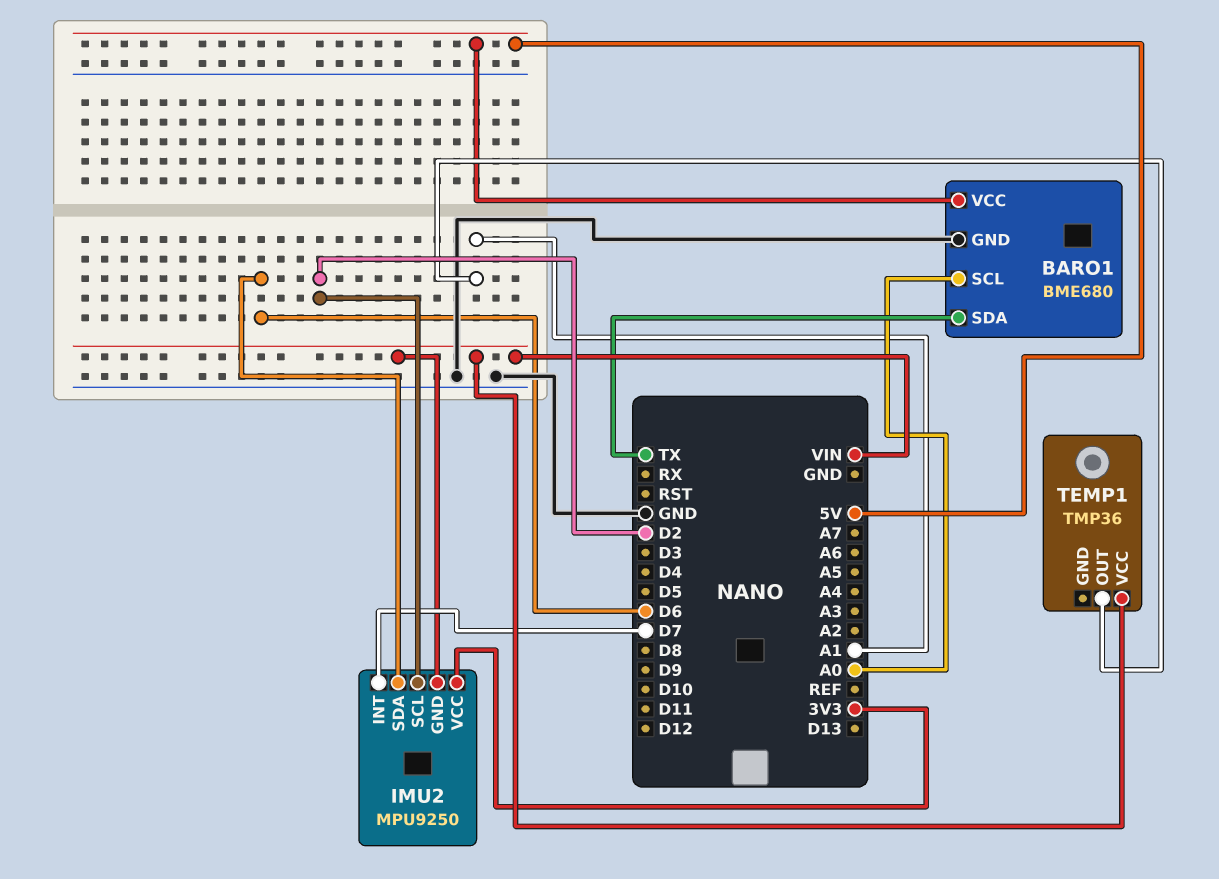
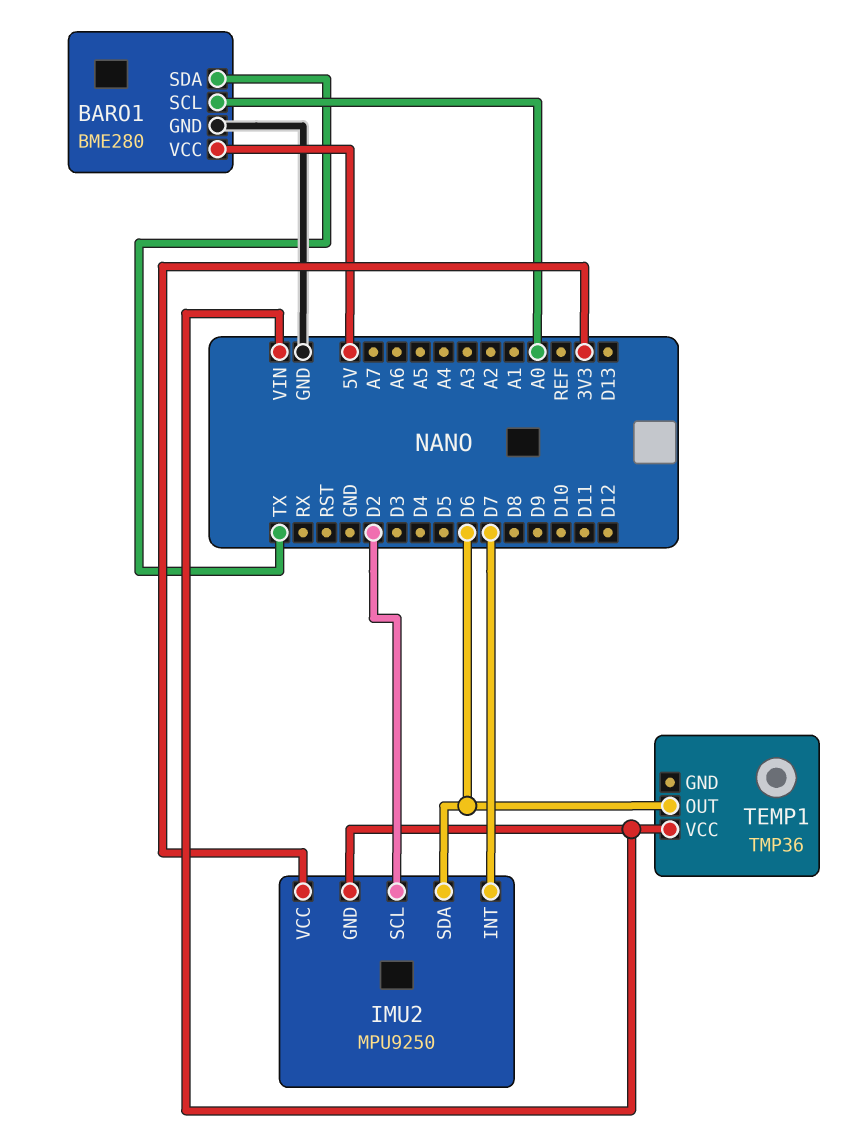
BARO1: BME680 -> BME280
TEMP1 pin OUT: A1 -> D6

